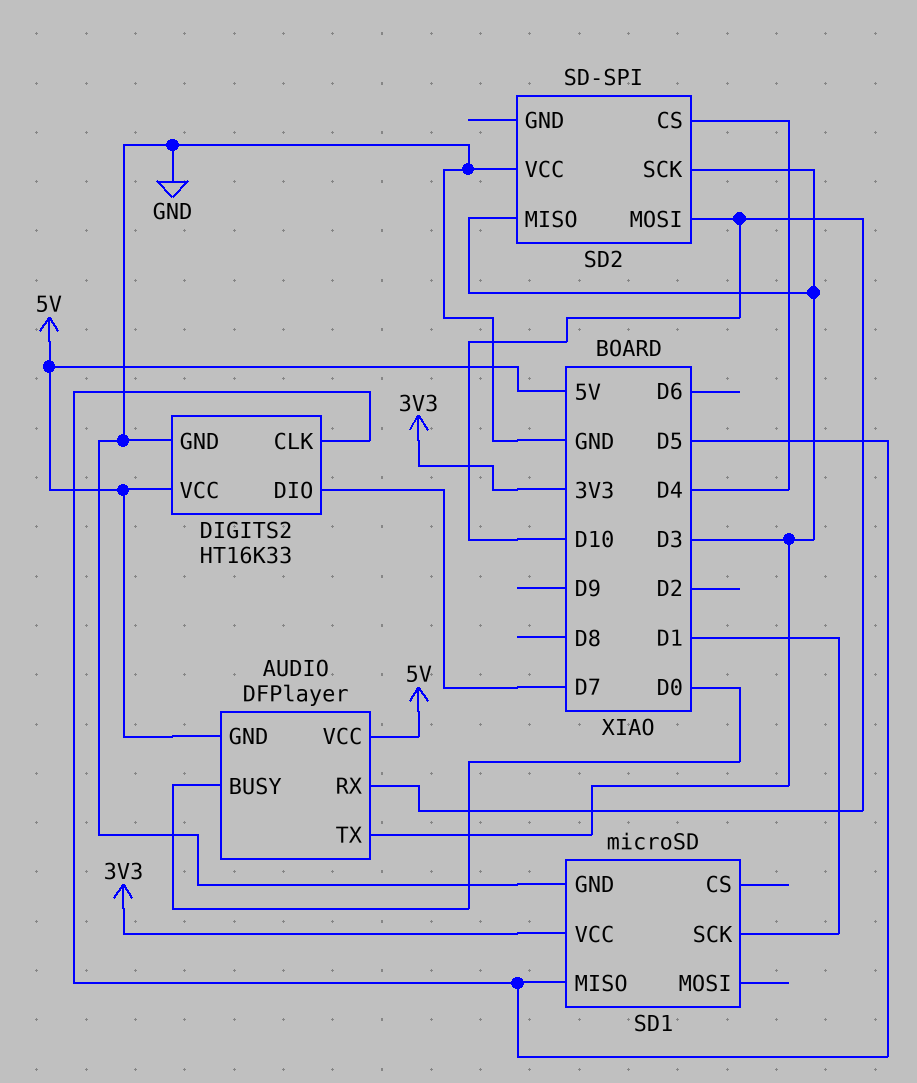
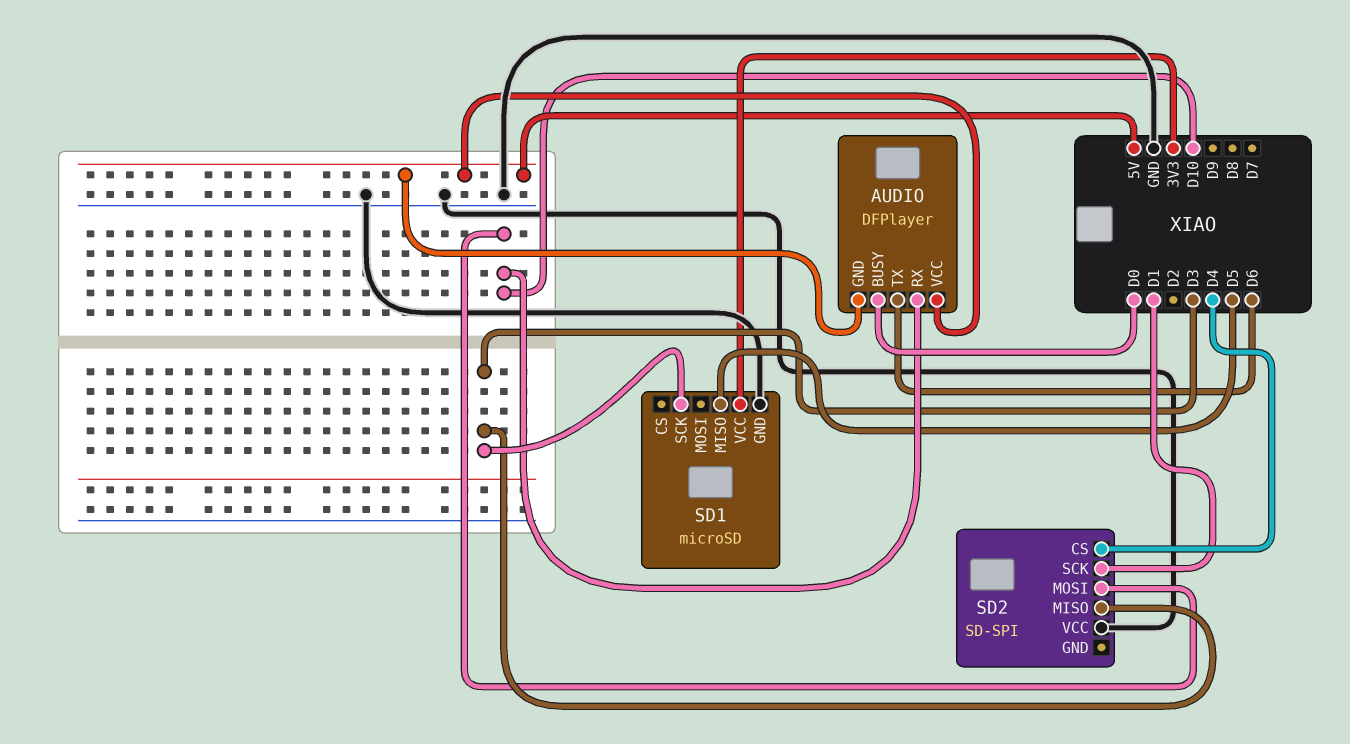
AUDIO pin TX: D3 -> D6
DIGITS2: HT16K33 -> none
DIGITS2 pin CLK: D5 -> none
DIGITS2 pin DIO: D7 -> none
DIGITS2 pin GND: GND -> none
DIGITS2 pin VCC: 5V -> none
SD1 pin SCK: D1 -> D3
SD2 pin SCK: D3 -> D1

